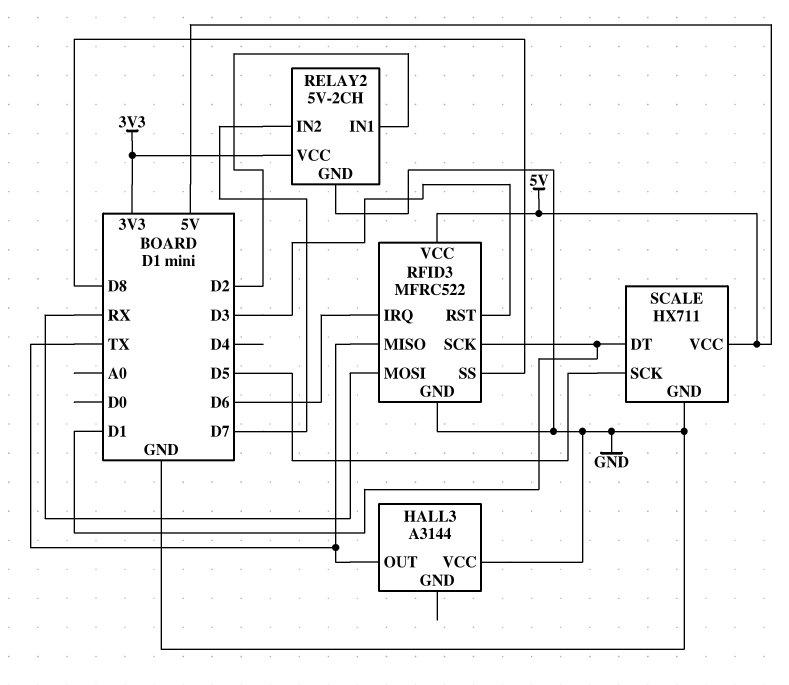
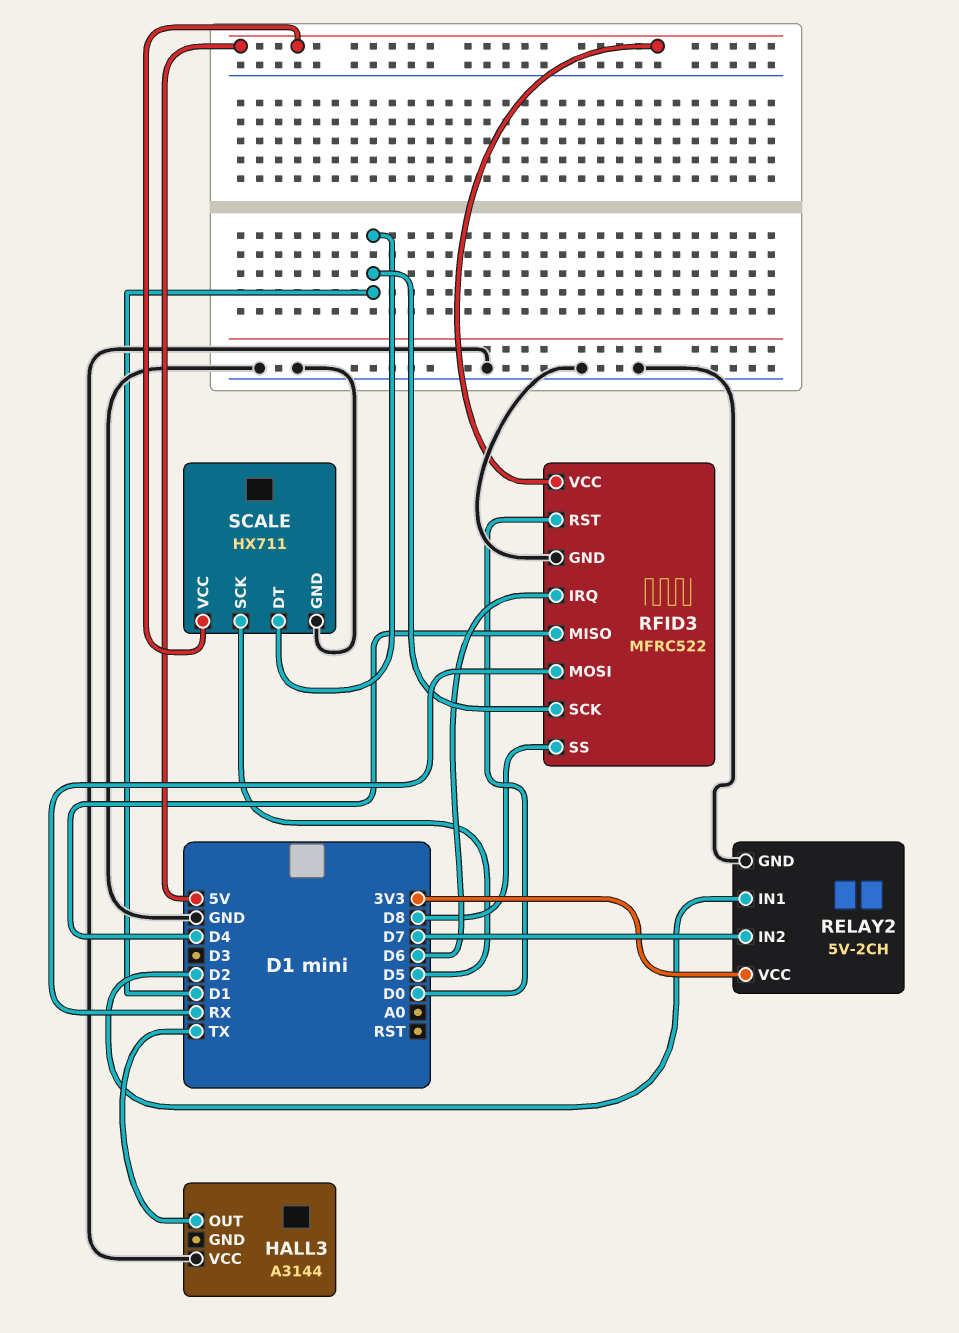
RFID3 pin MISO: TX -> D4
RFID3 pin RST: D3 -> D0

